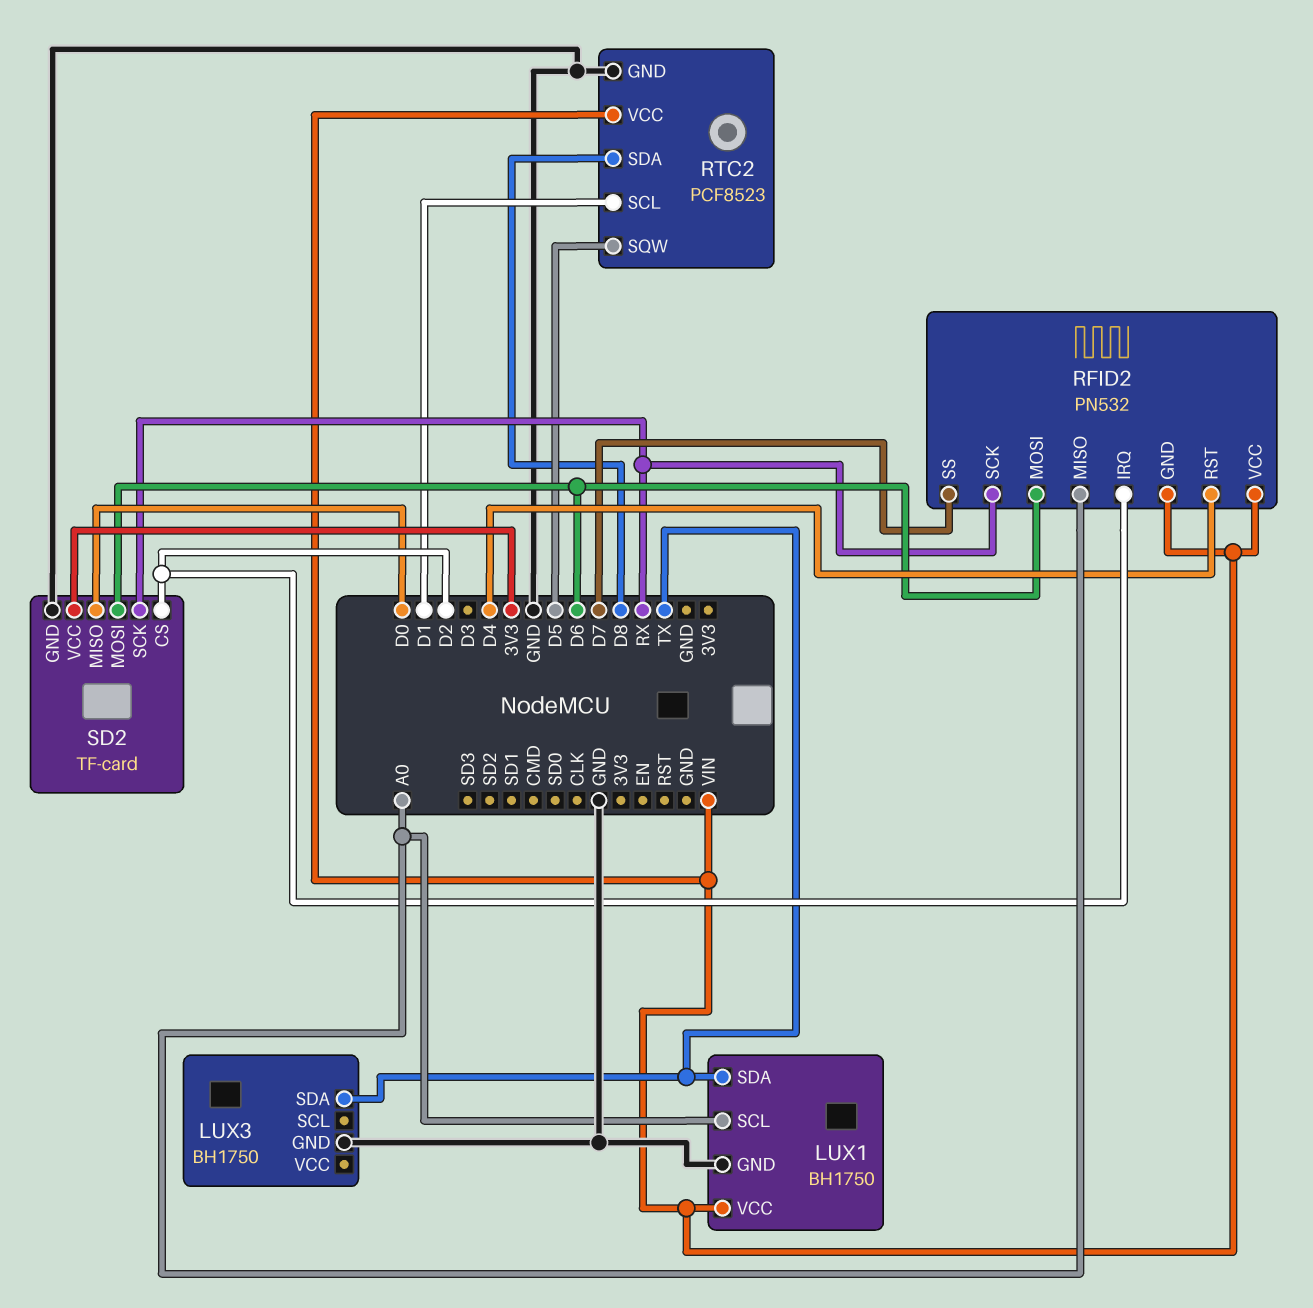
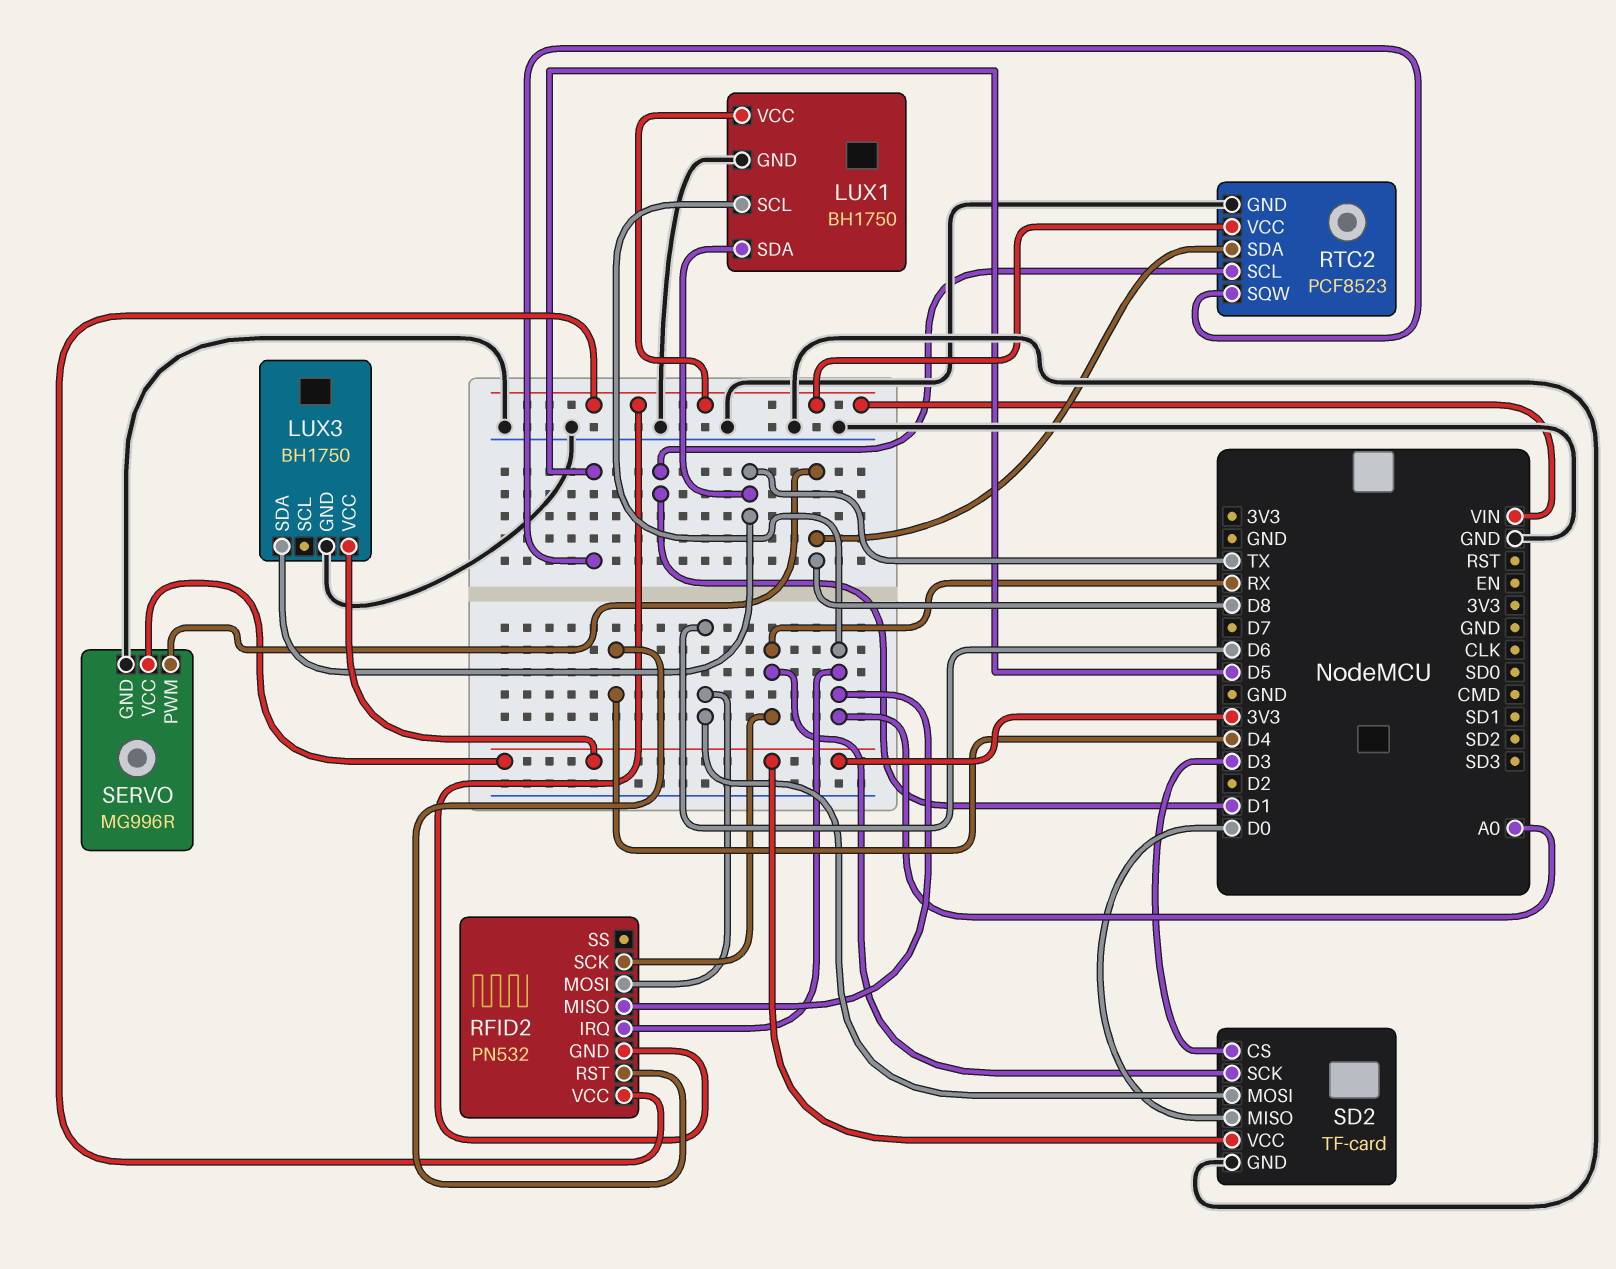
LUX3 pin VCC: none -> 3V3
RFID2 pin IRQ: D2 -> A0
RFID2 pin SS: D7 -> none
SD2 pin CS: D2 -> D3
SERVO: none -> MG996R
SERVO pin GND: none -> GND
SERVO pin PWM: none -> D8
SERVO pin VCC: none -> 3V3

